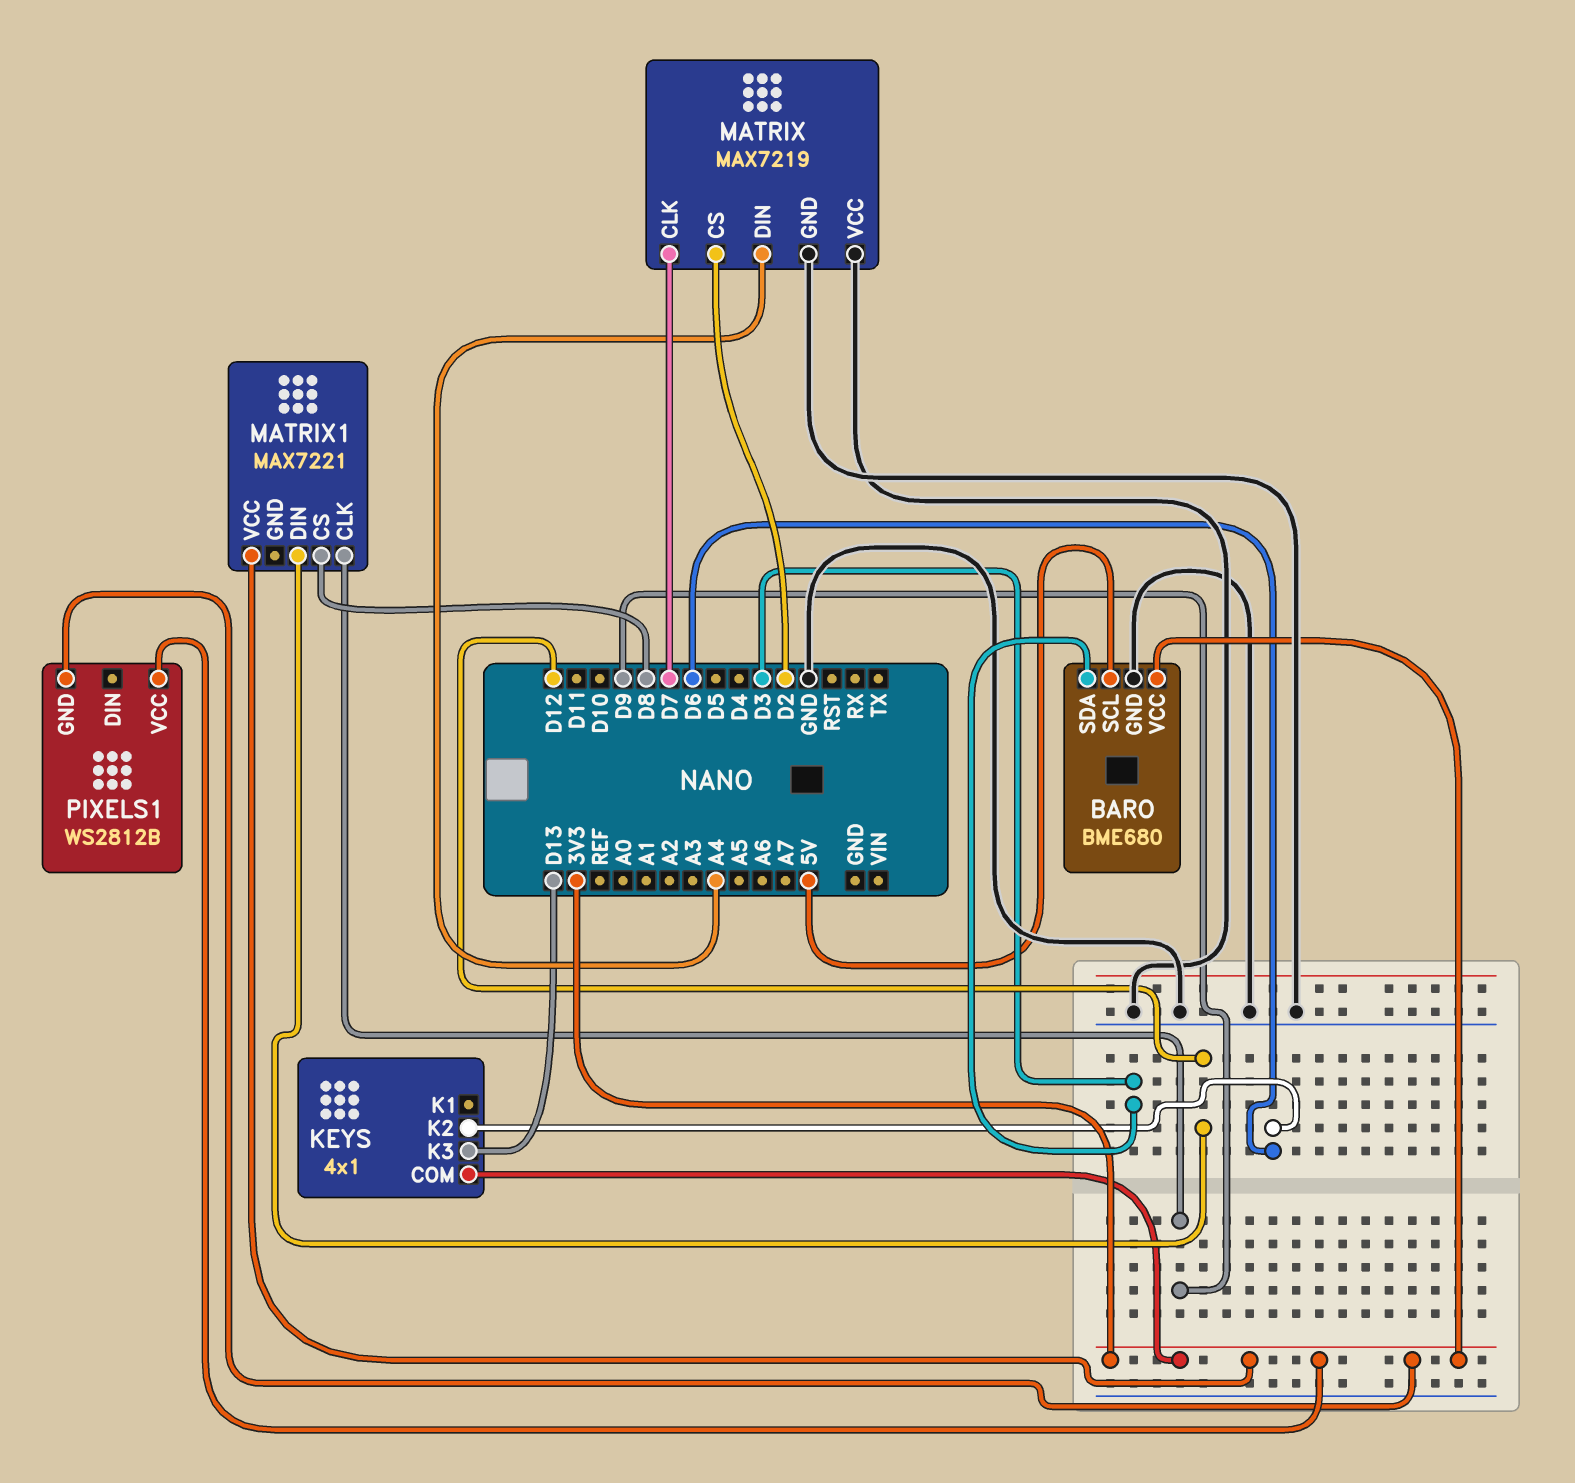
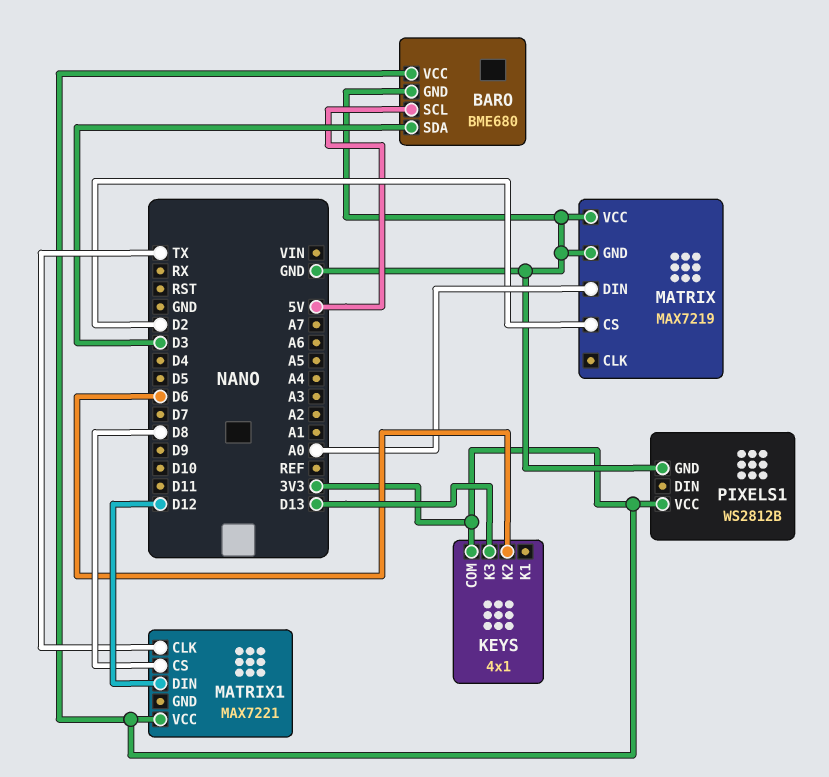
MATRIX pin CLK: D7 -> none
MATRIX pin DIN: A4 -> A0
MATRIX1 pin CLK: D9 -> TX
PIXELS1 pin GND: 3V3 -> GND

